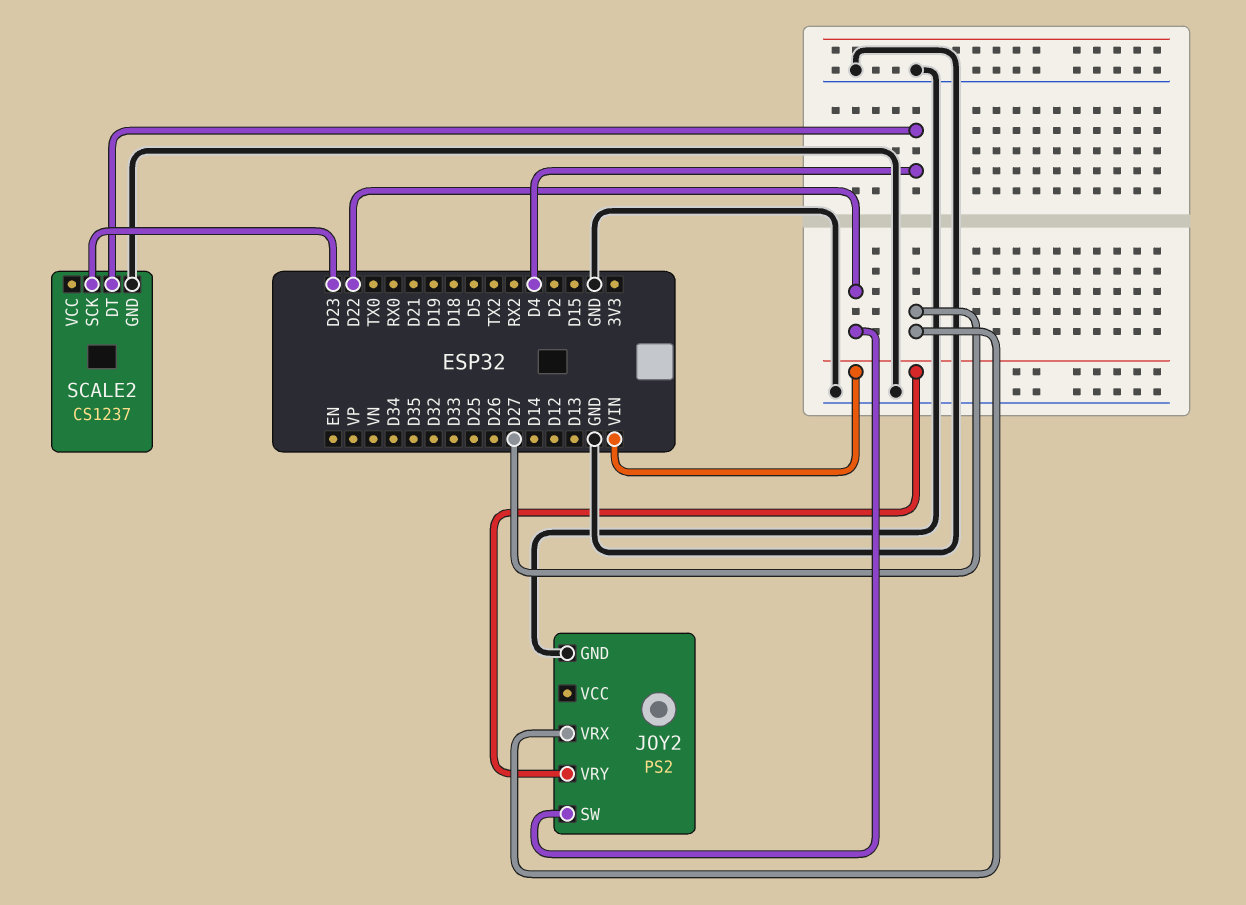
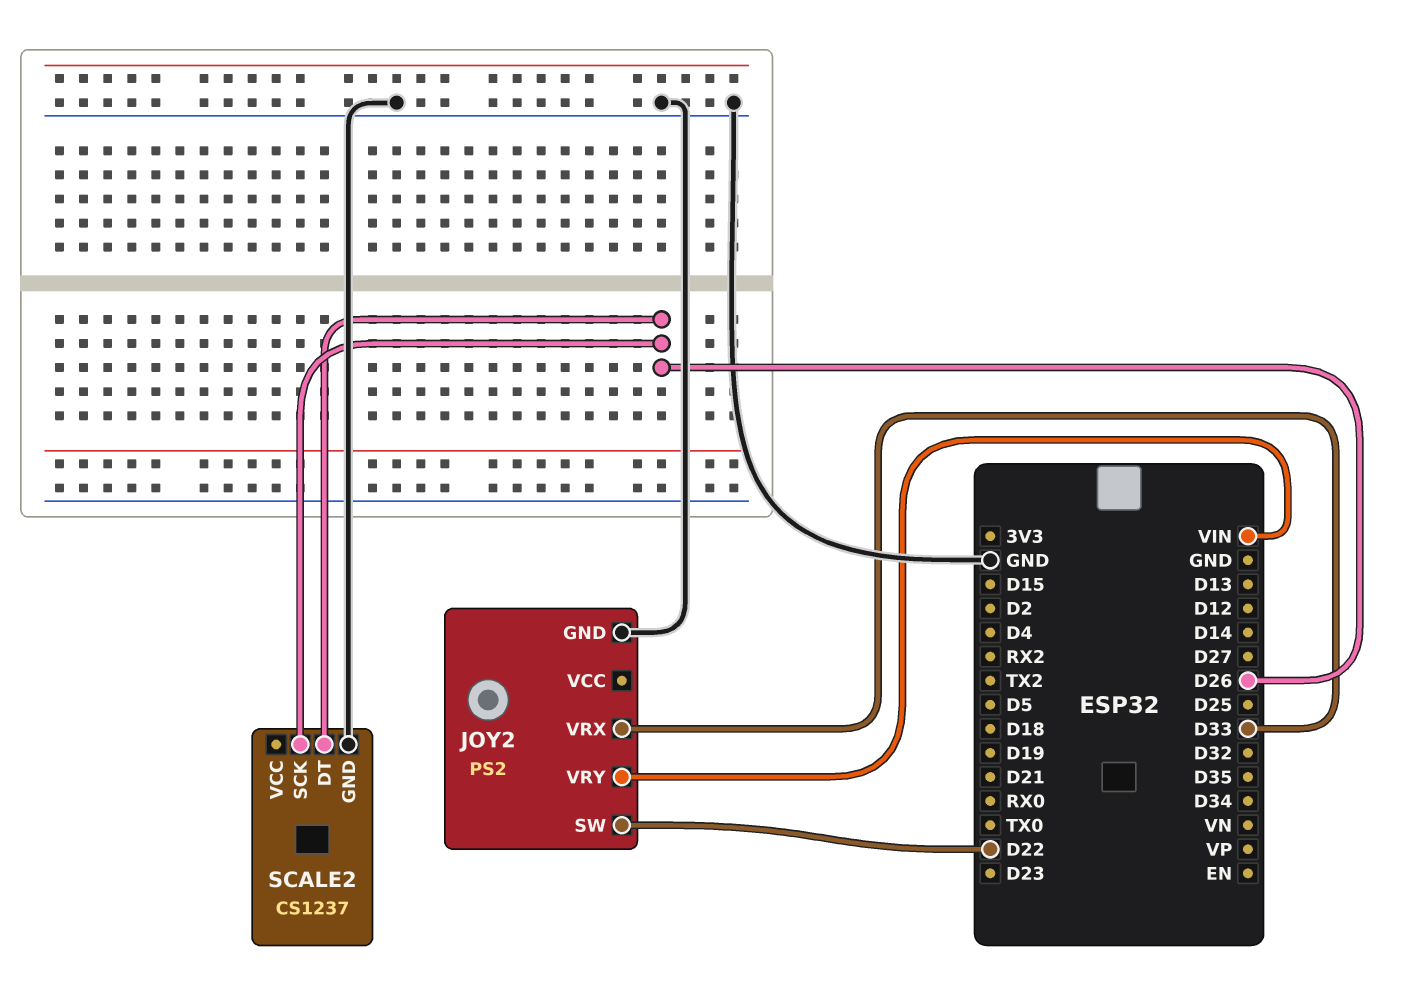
JOY2 pin VRX: D27 -> D33
SCALE2 pin DT: D4 -> D26
SCALE2 pin SCK: D23 -> D26

